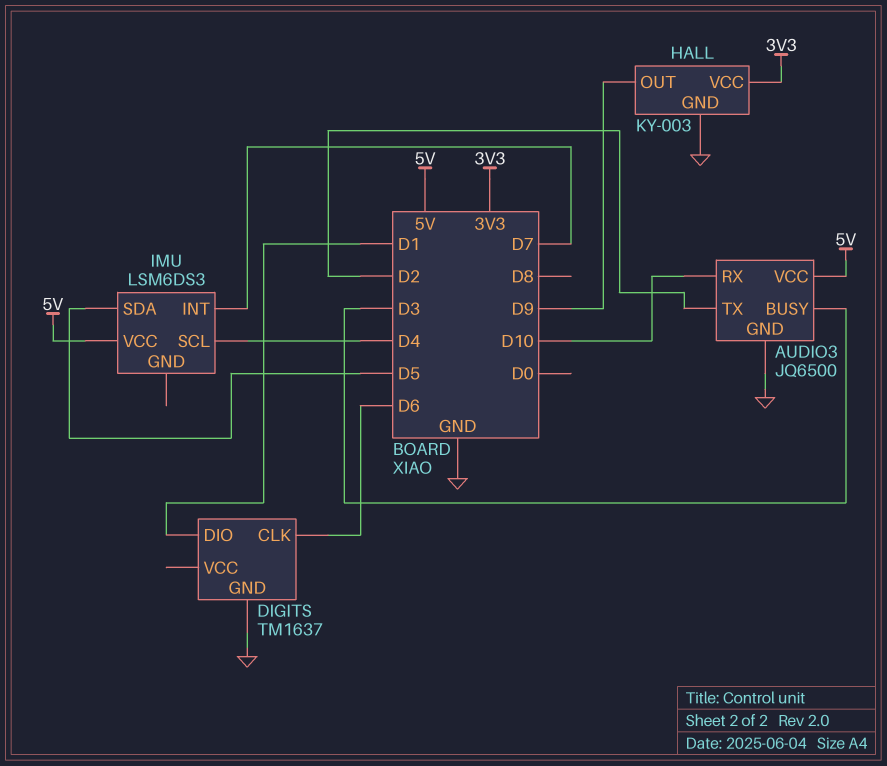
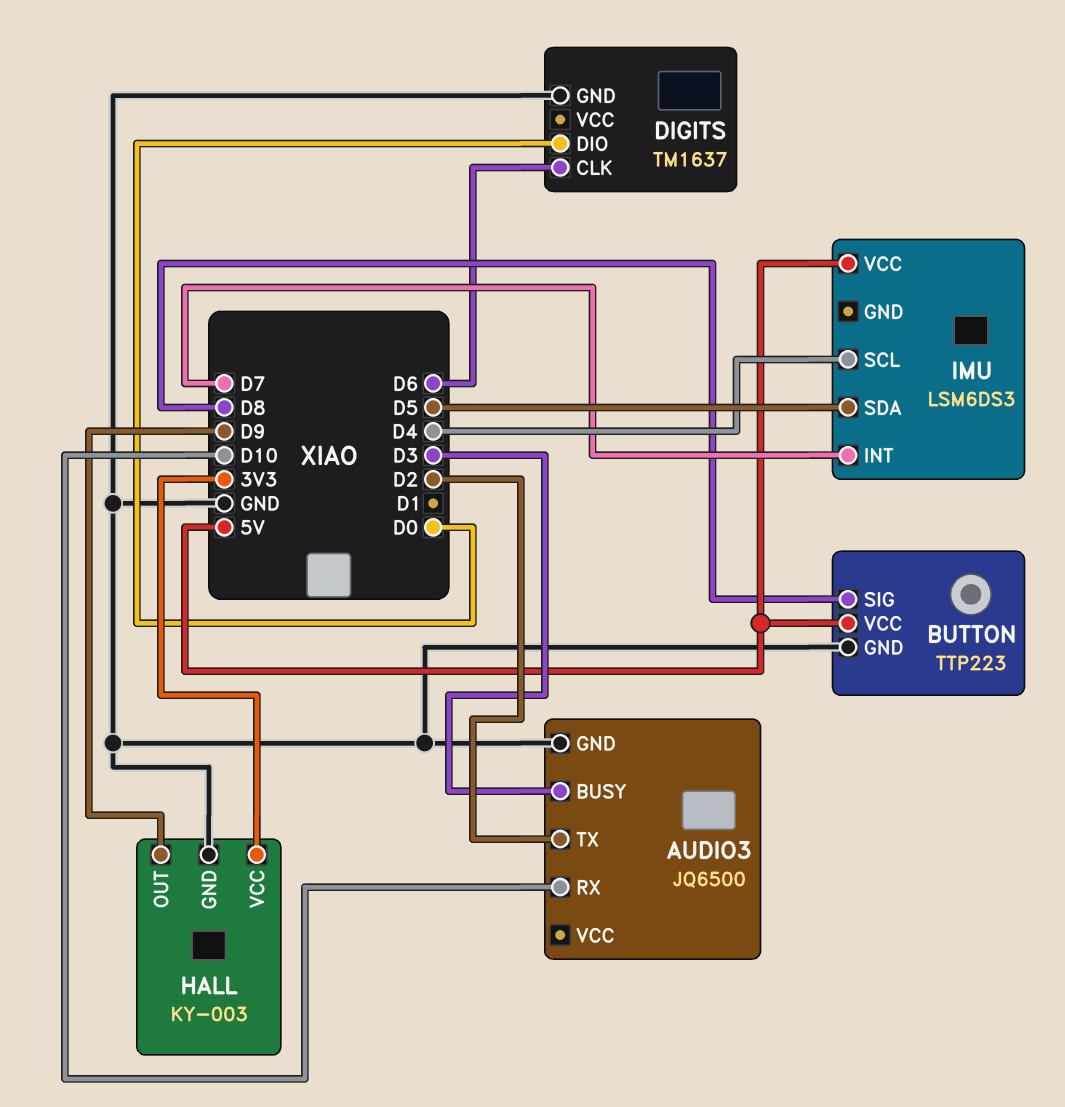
AUDIO3 pin VCC: 5V -> none
BUTTON: none -> TTP223
BUTTON pin GND: none -> GND
BUTTON pin SIG: none -> D8
BUTTON pin VCC: none -> 5V
DIGITS pin DIO: D1 -> D0

